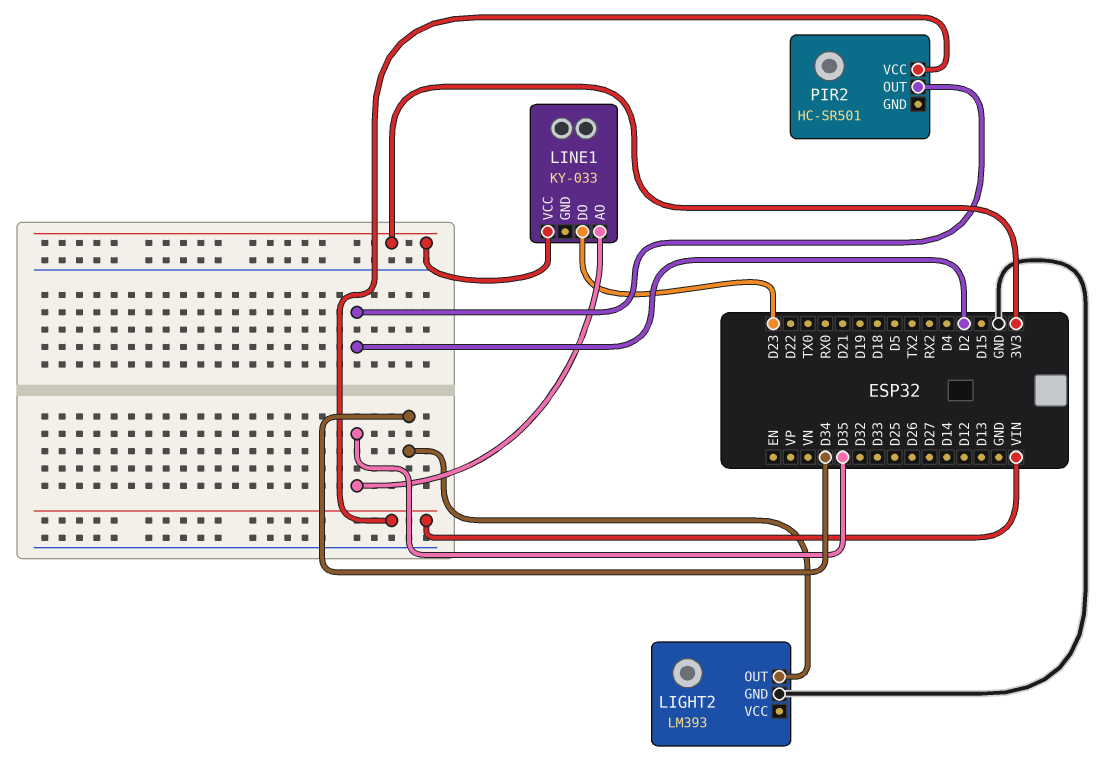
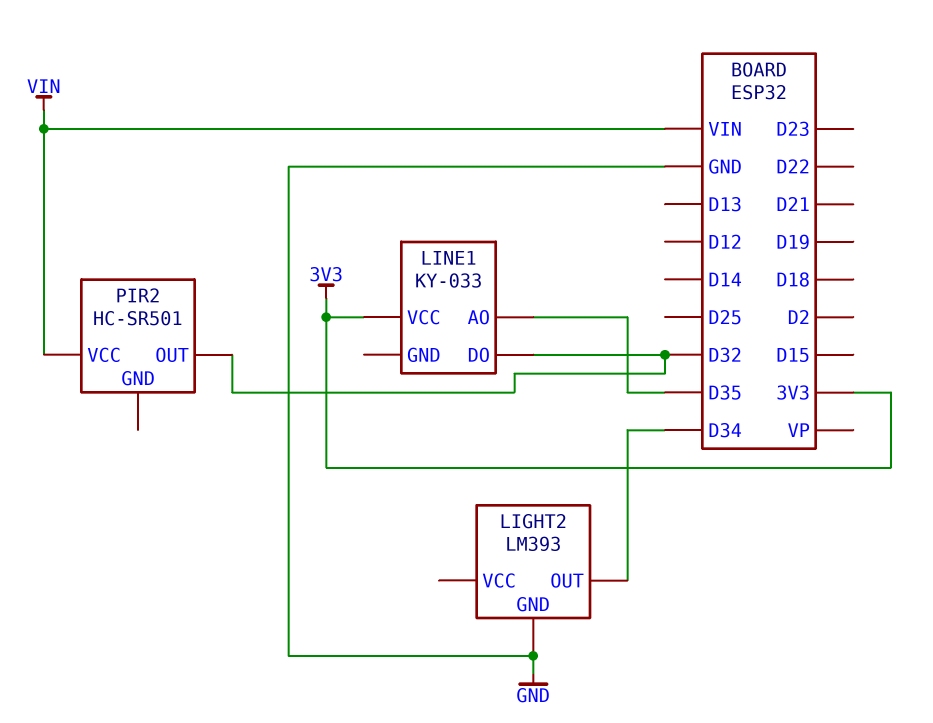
LINE1 pin DO: D23 -> D32
PIR2 pin OUT: D2 -> D32

